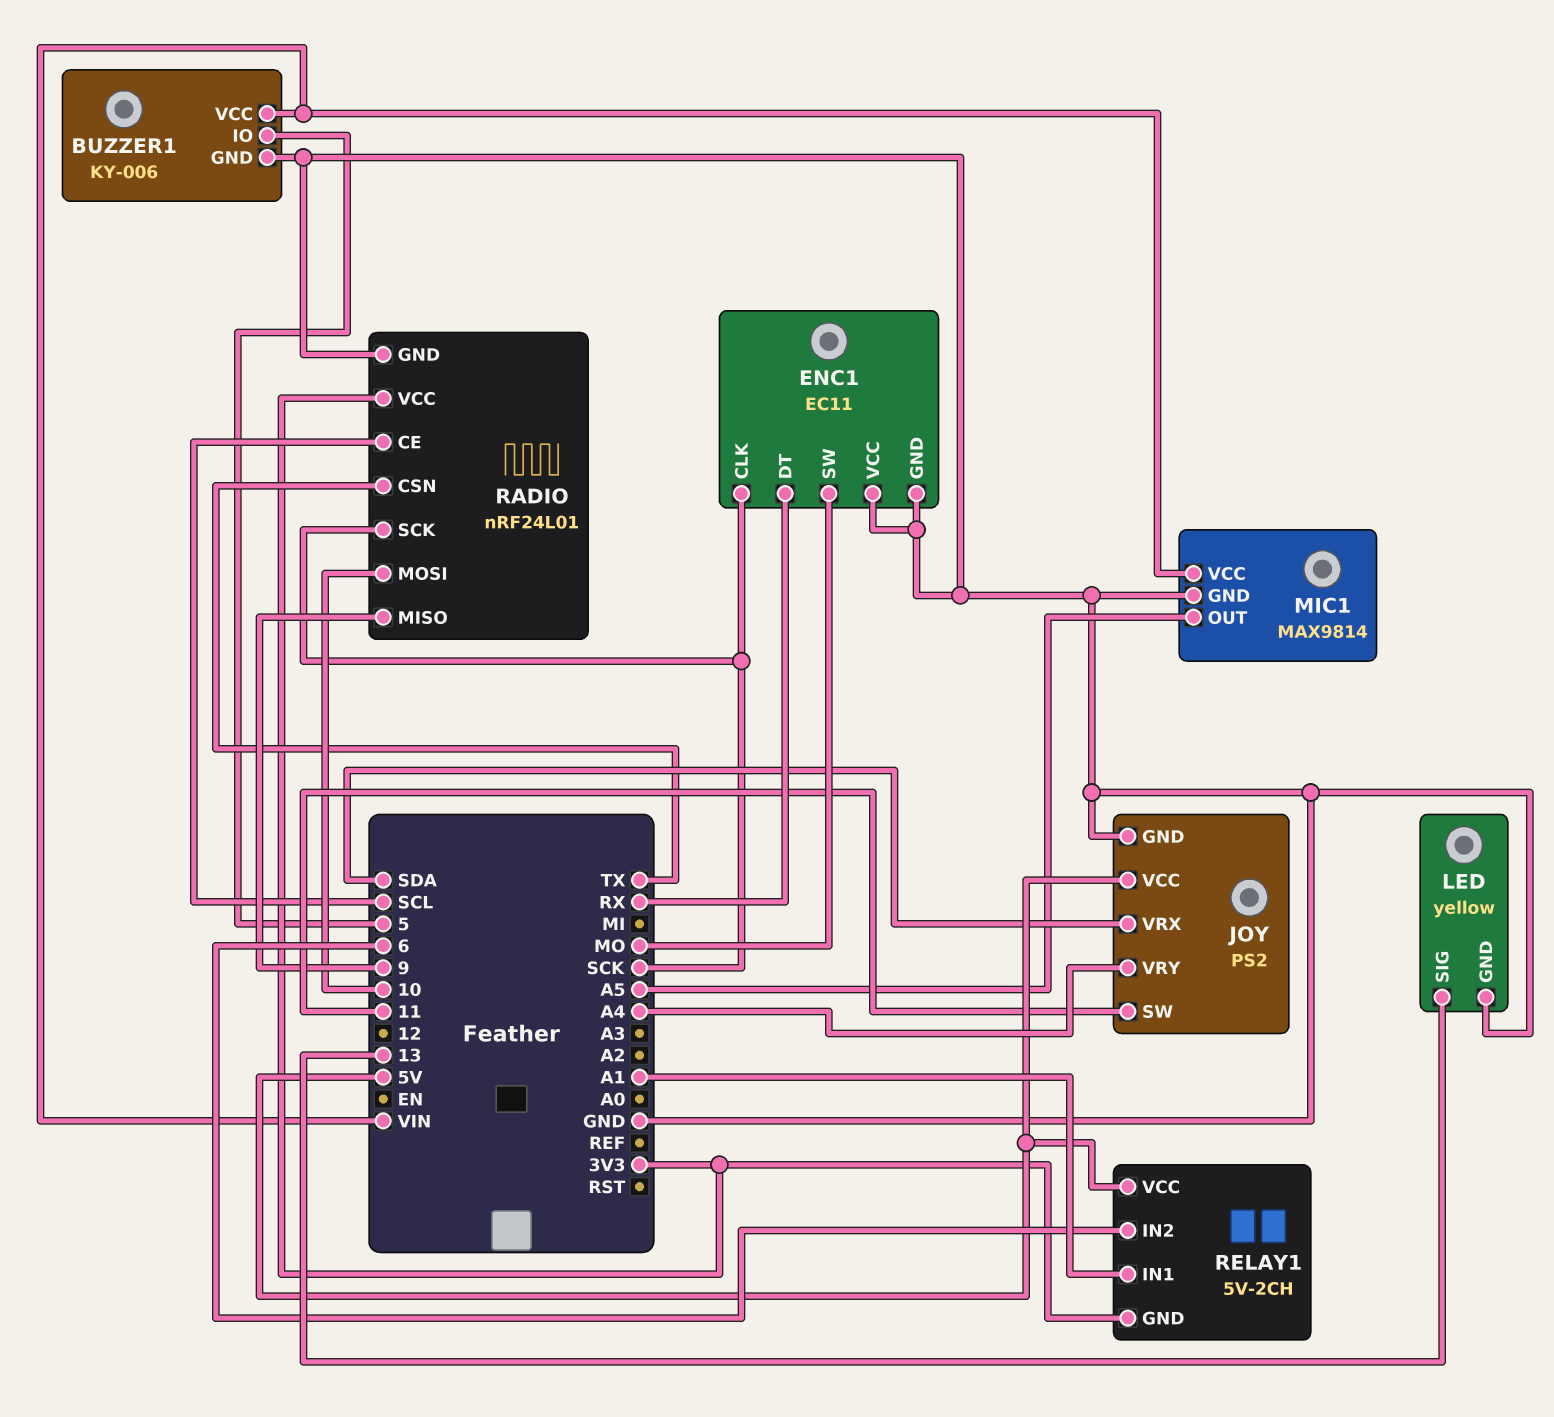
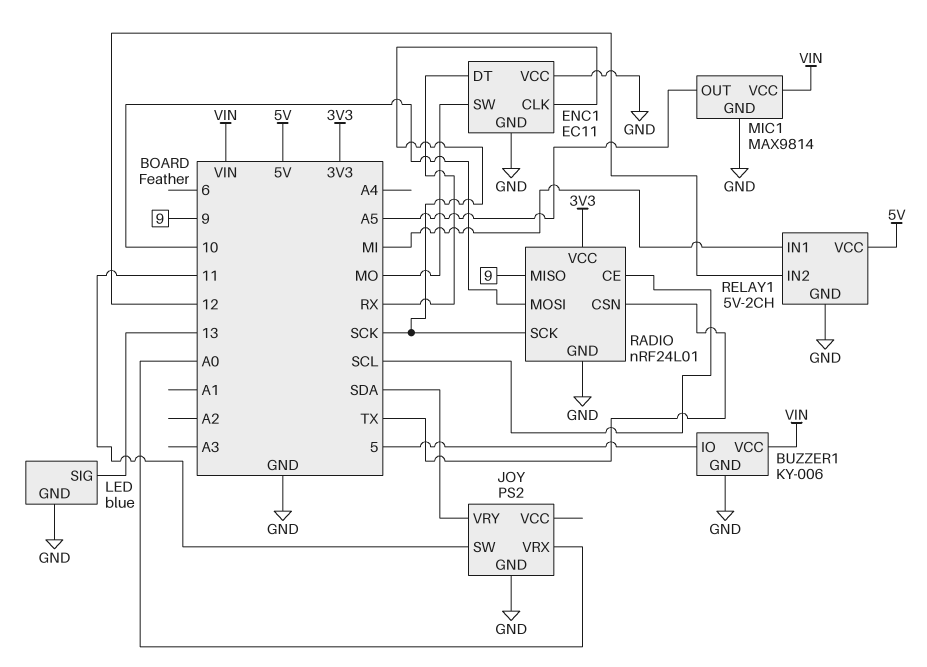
JOY pin VCC: 5V -> none
JOY pin VRX: SDA -> A0
JOY pin VRY: A4 -> SDA
LED: yellow -> blue
RELAY1 pin GND: 3V3 -> GND
RELAY1 pin IN1: A1 -> MI
RELAY1 pin IN2: 6 -> 12

